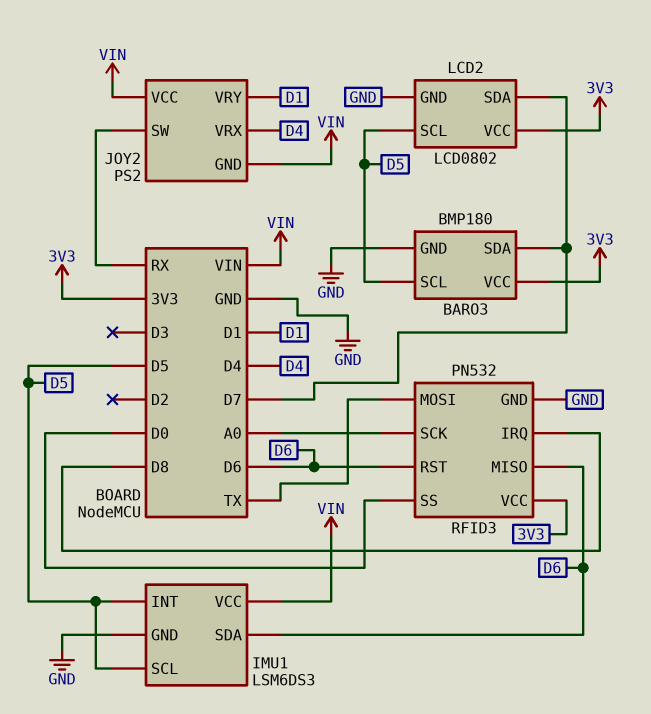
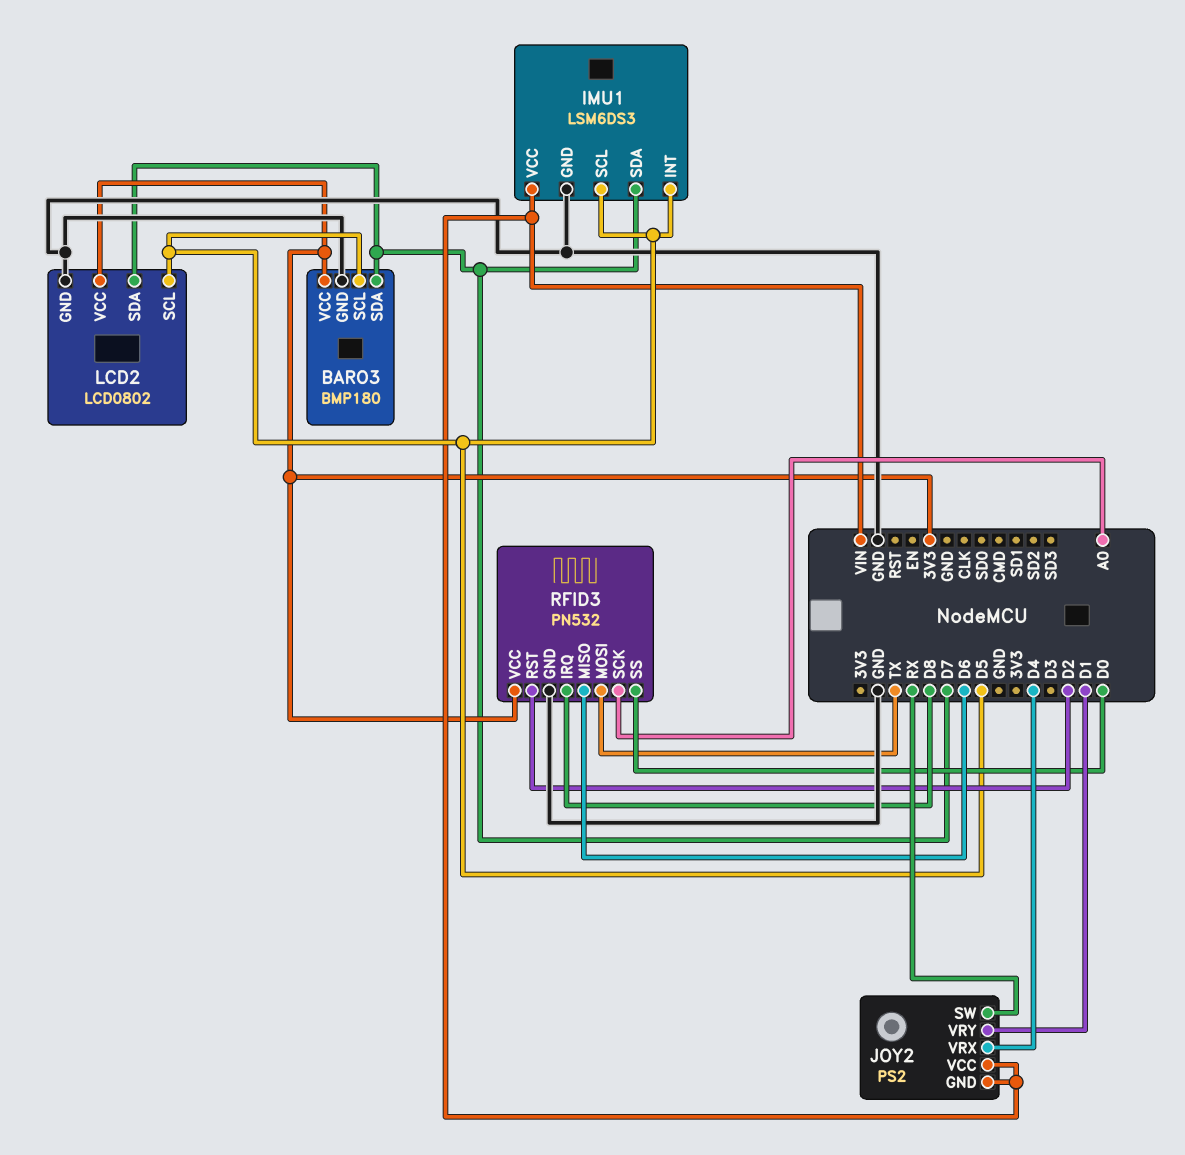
IMU1 pin SDA: D6 -> D7
RFID3 pin RST: D6 -> D2

